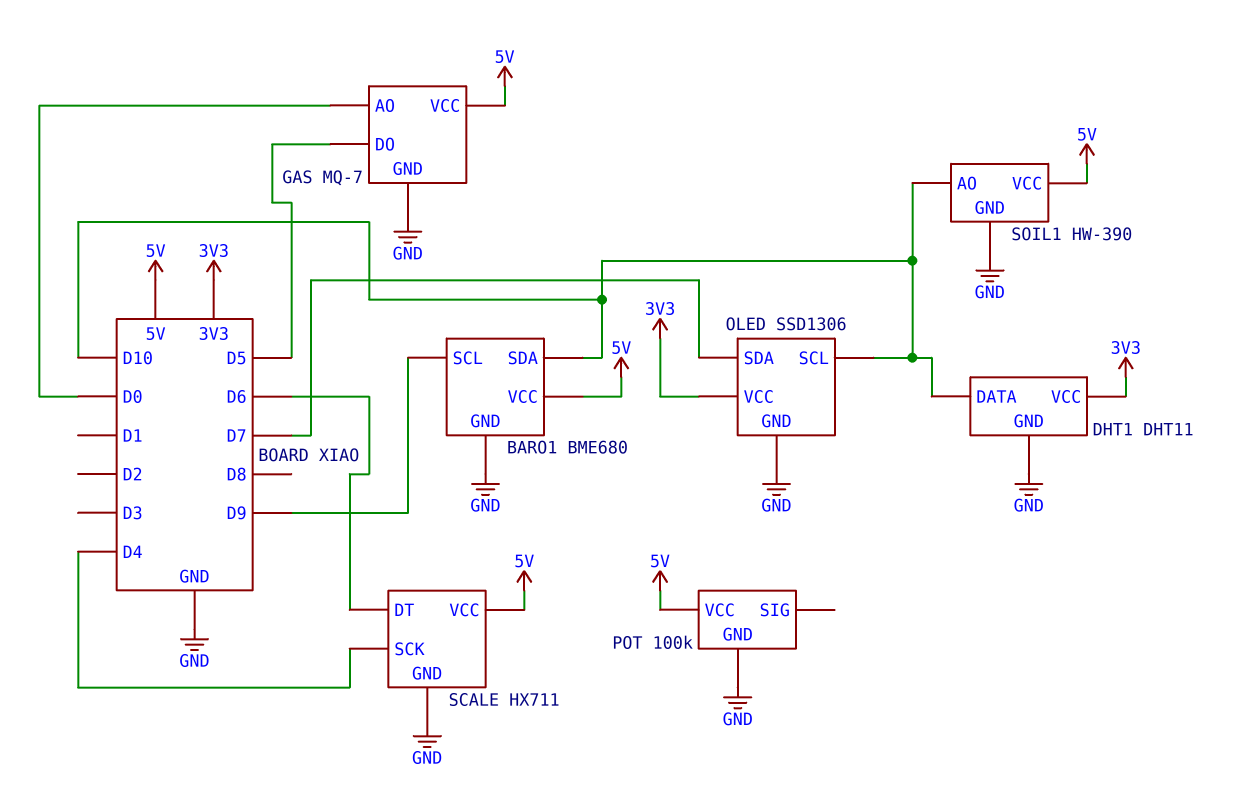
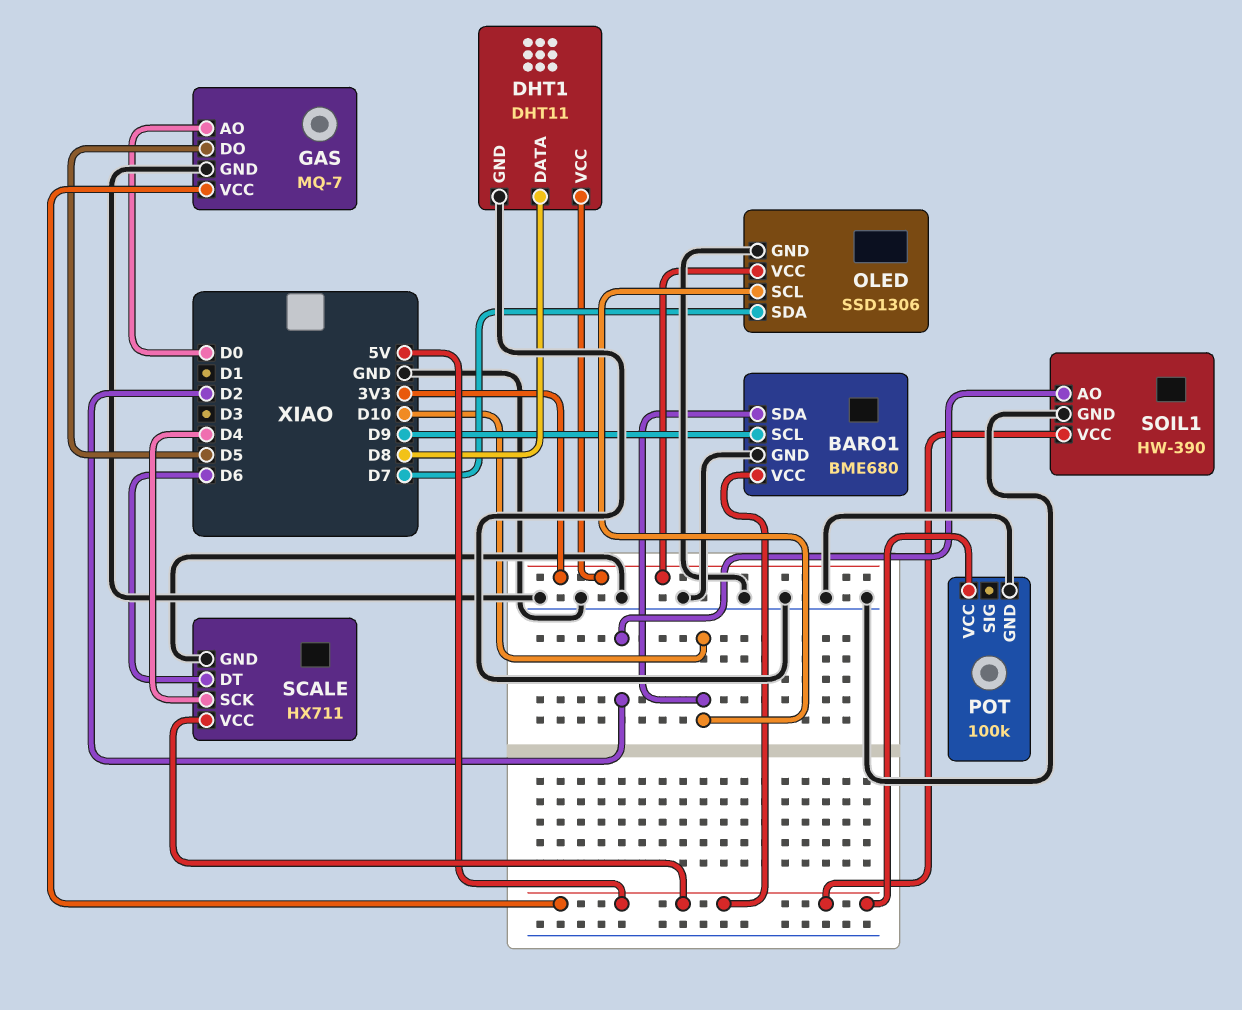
DHT1 pin DATA: D10 -> D8
SOIL1 pin AO: D10 -> D2

